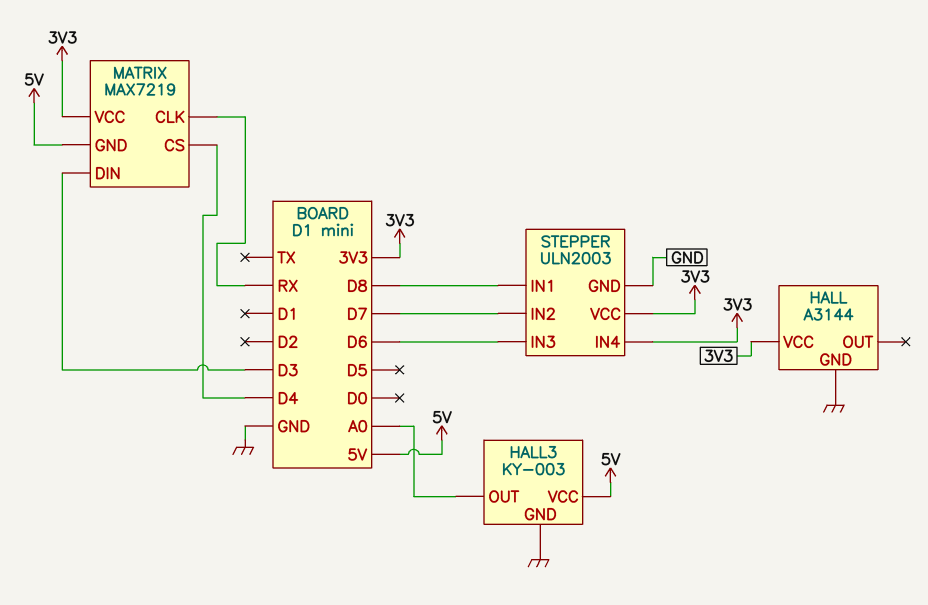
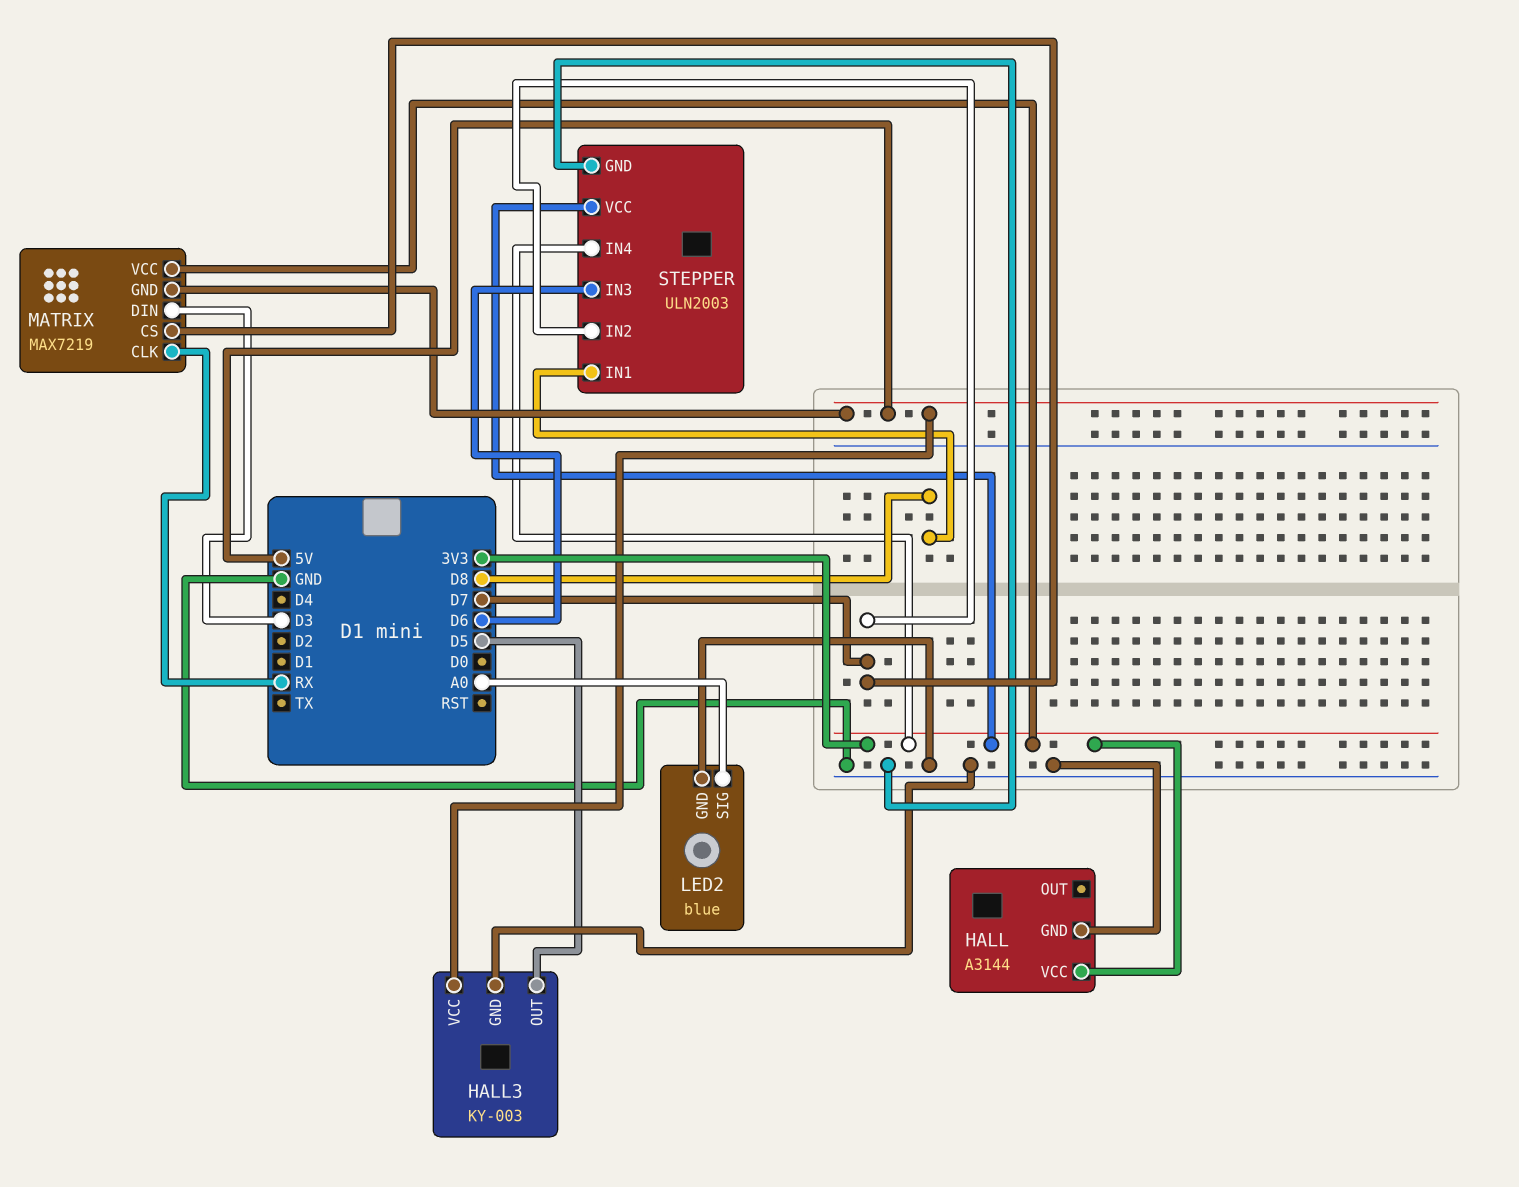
HALL3 pin OUT: A0 -> D5
LED2: none -> blue
LED2 pin GND: none -> GND
LED2 pin SIG: none -> A0
MATRIX pin CS: D4 -> D7

